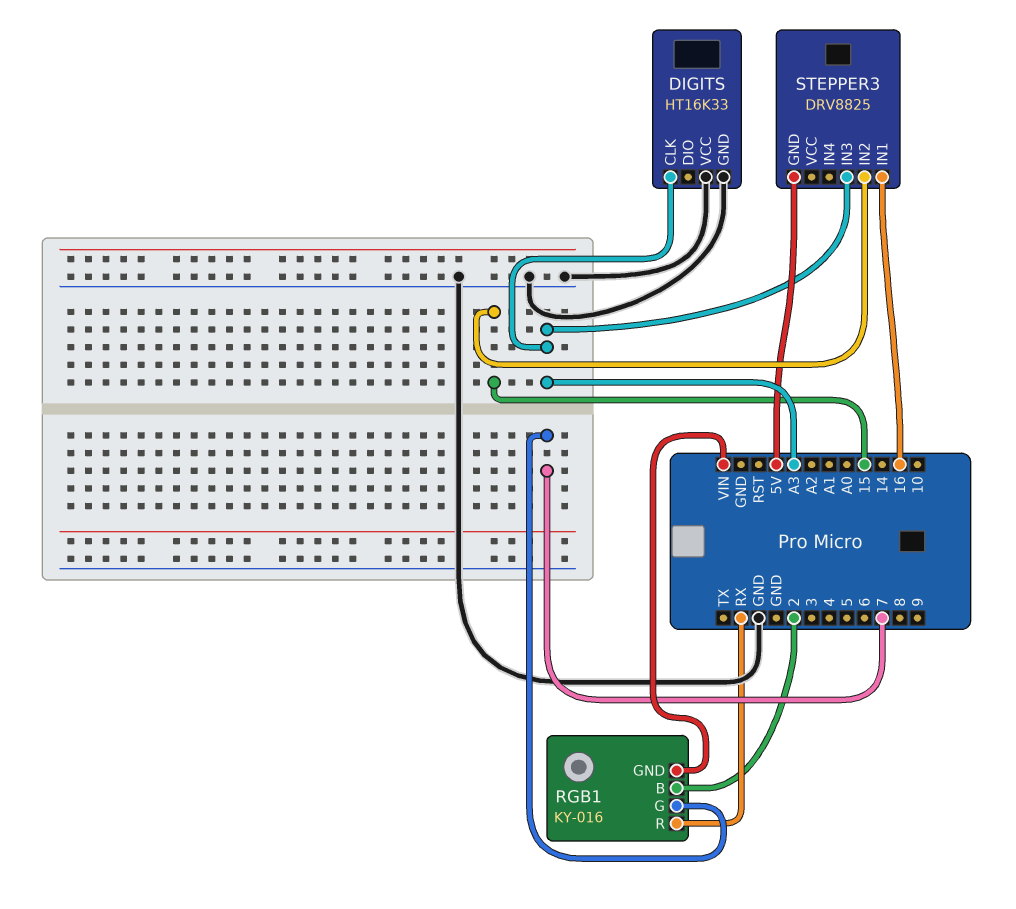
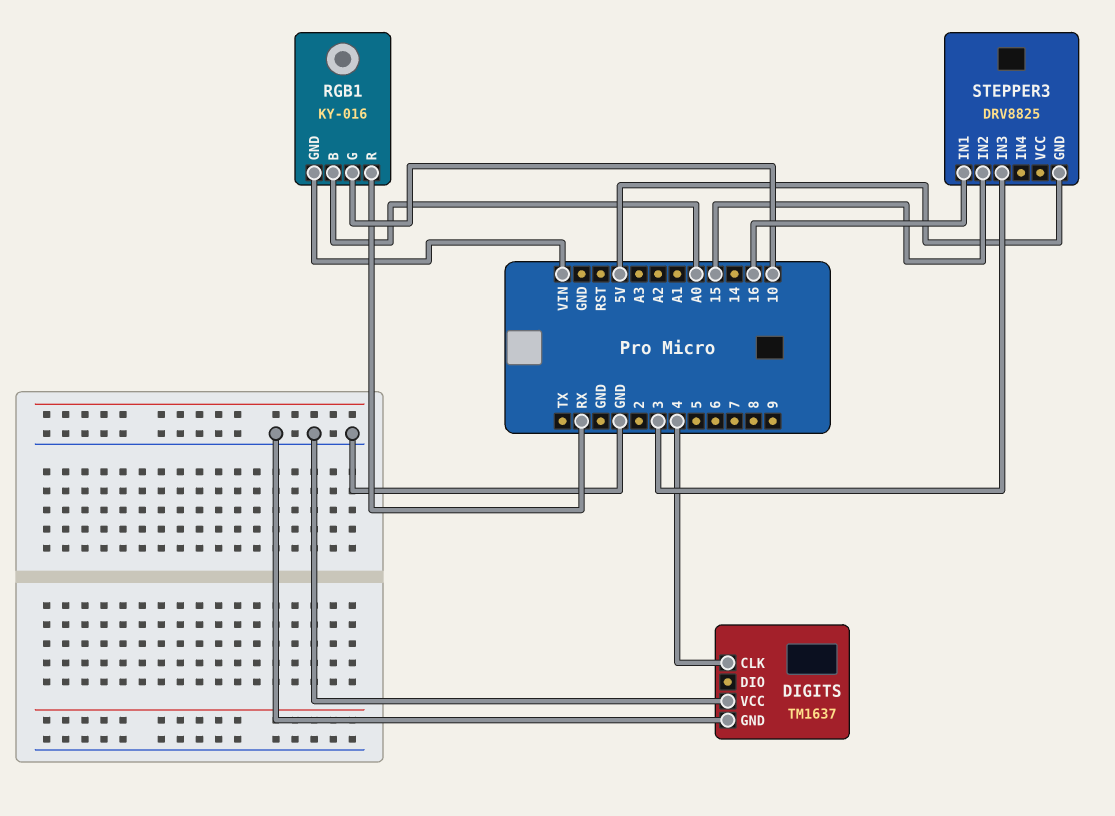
DIGITS: HT16K33 -> TM1637
DIGITS pin CLK: A3 -> 4
RGB1 pin B: 2 -> A0
RGB1 pin G: 7 -> 10
STEPPER3 pin IN3: A3 -> 3

